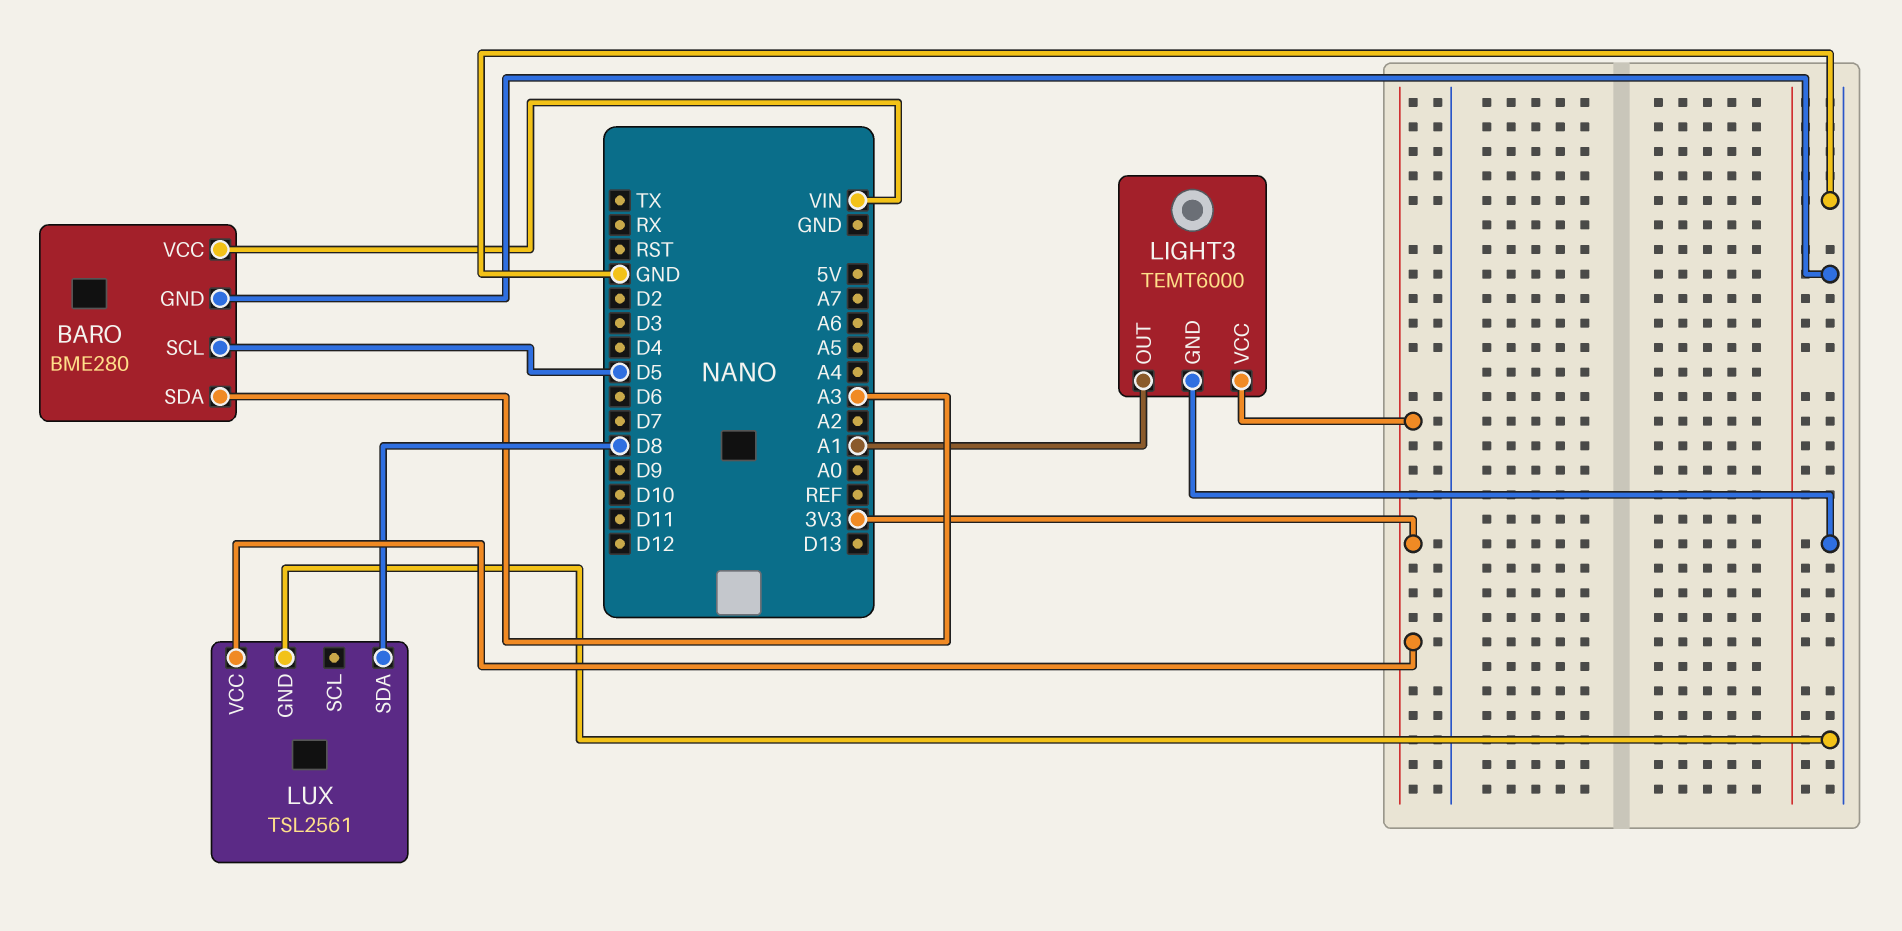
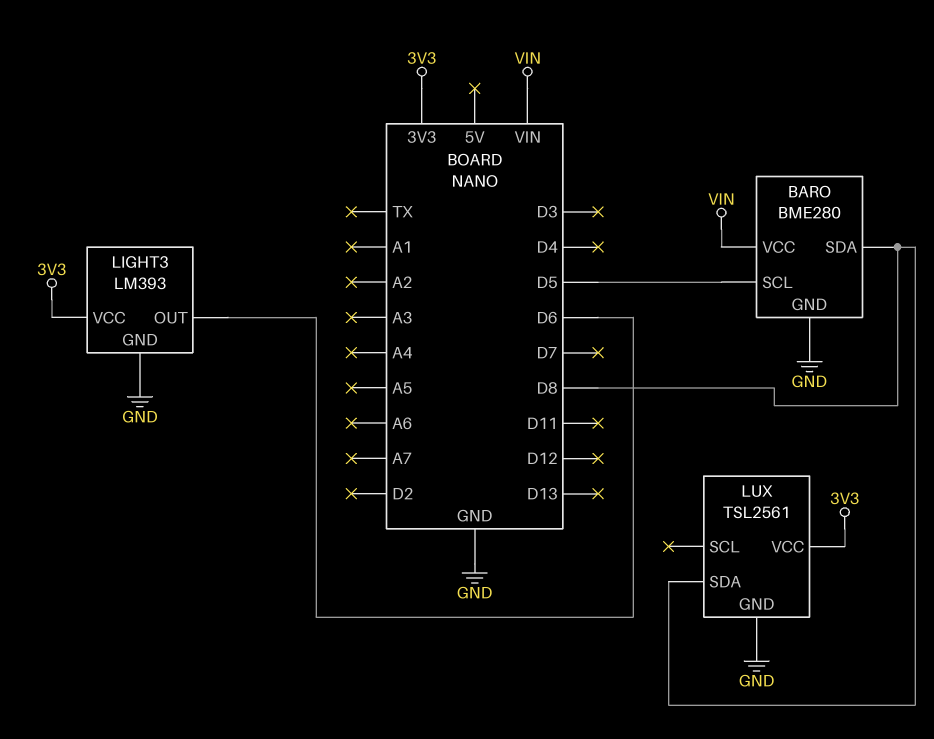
BARO pin SDA: A3 -> D8
LIGHT3: TEMT6000 -> LM393
LIGHT3 pin OUT: A1 -> D6

